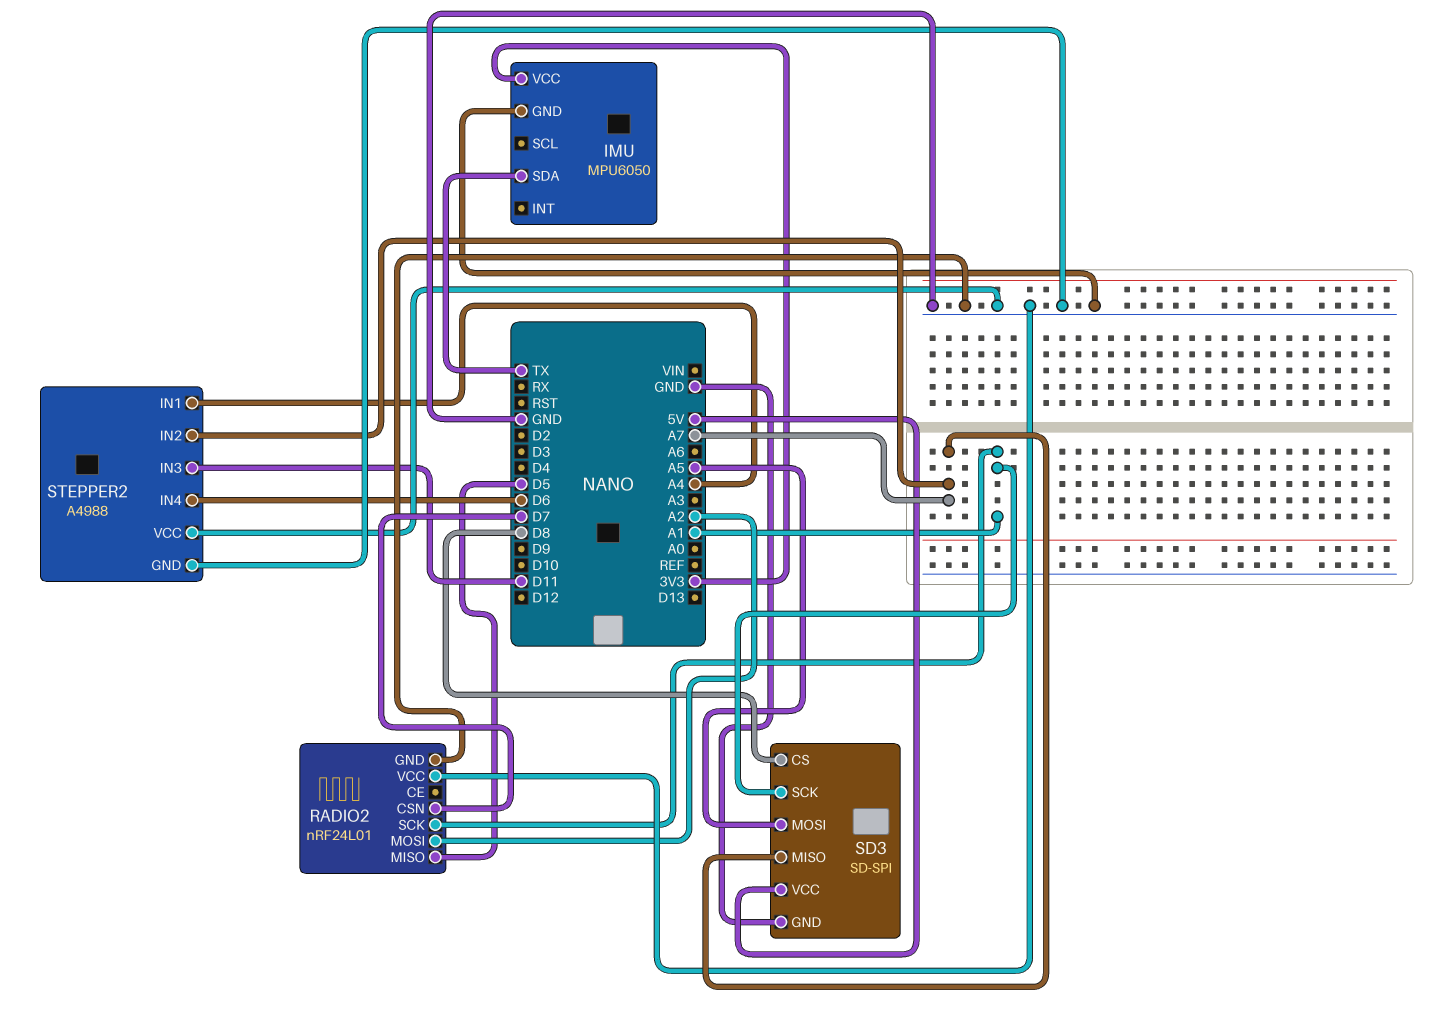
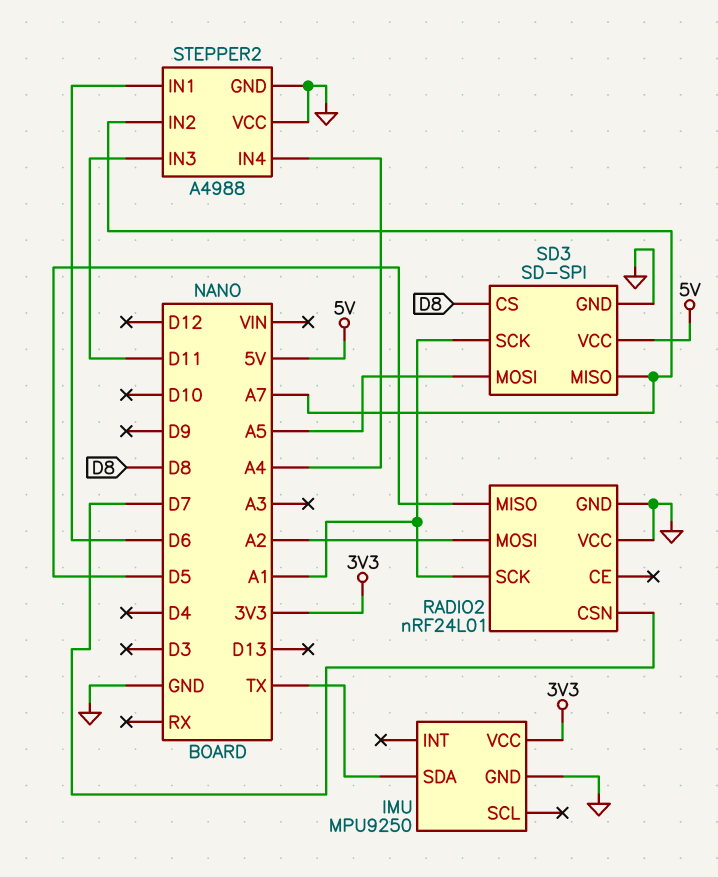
IMU: MPU6050 -> MPU9250
STEPPER2 pin IN1: A4 -> D6
STEPPER2 pin IN4: D6 -> A4

